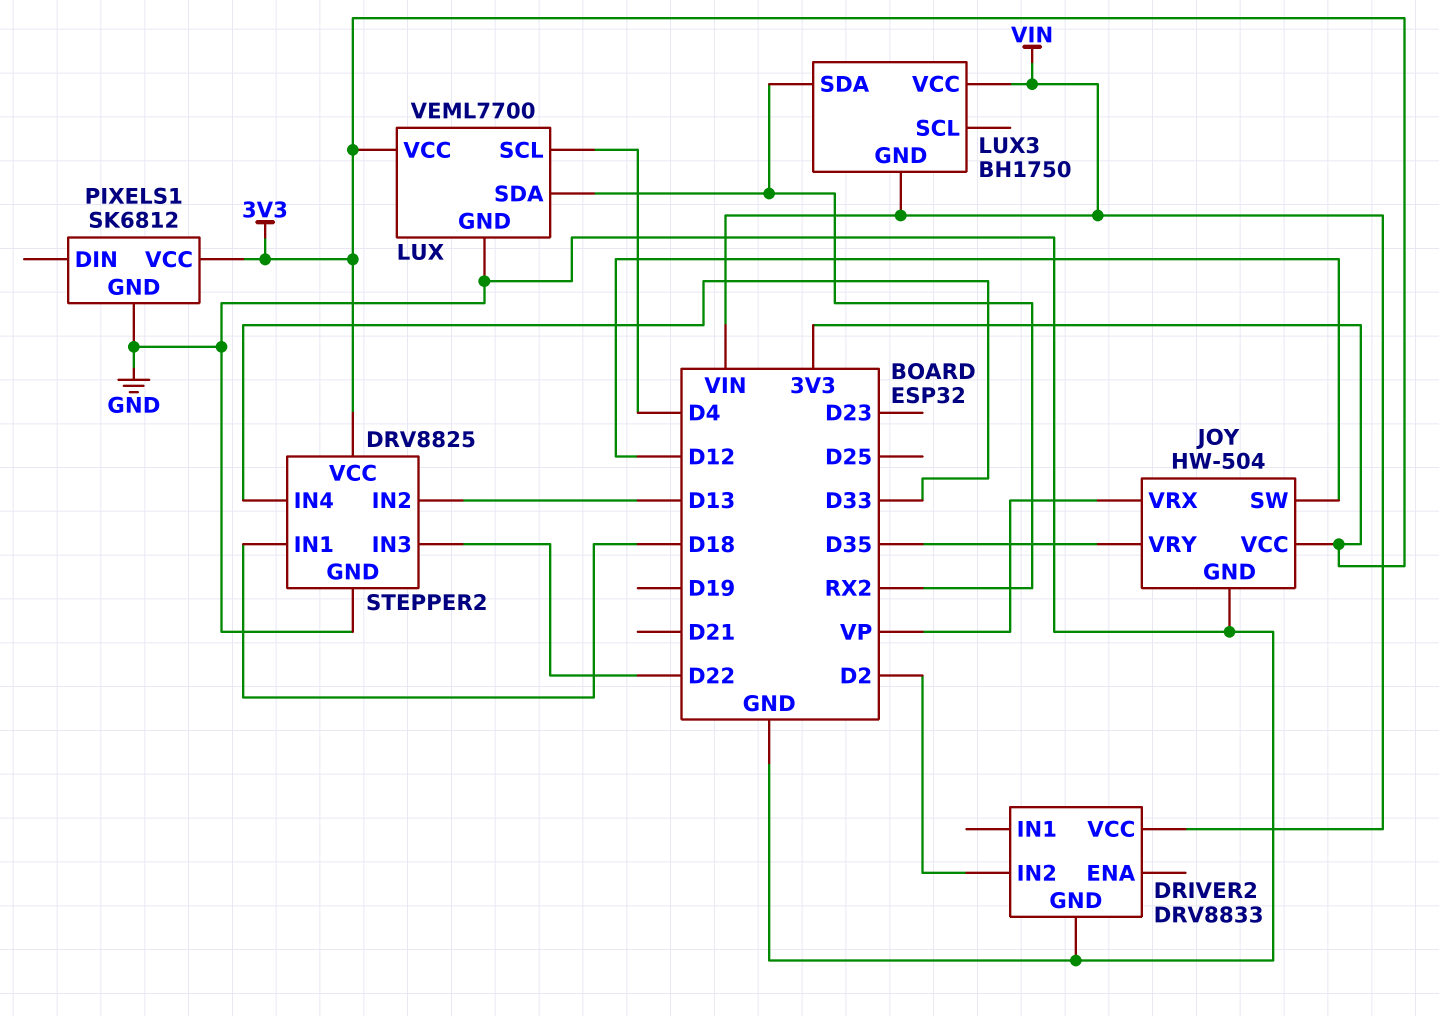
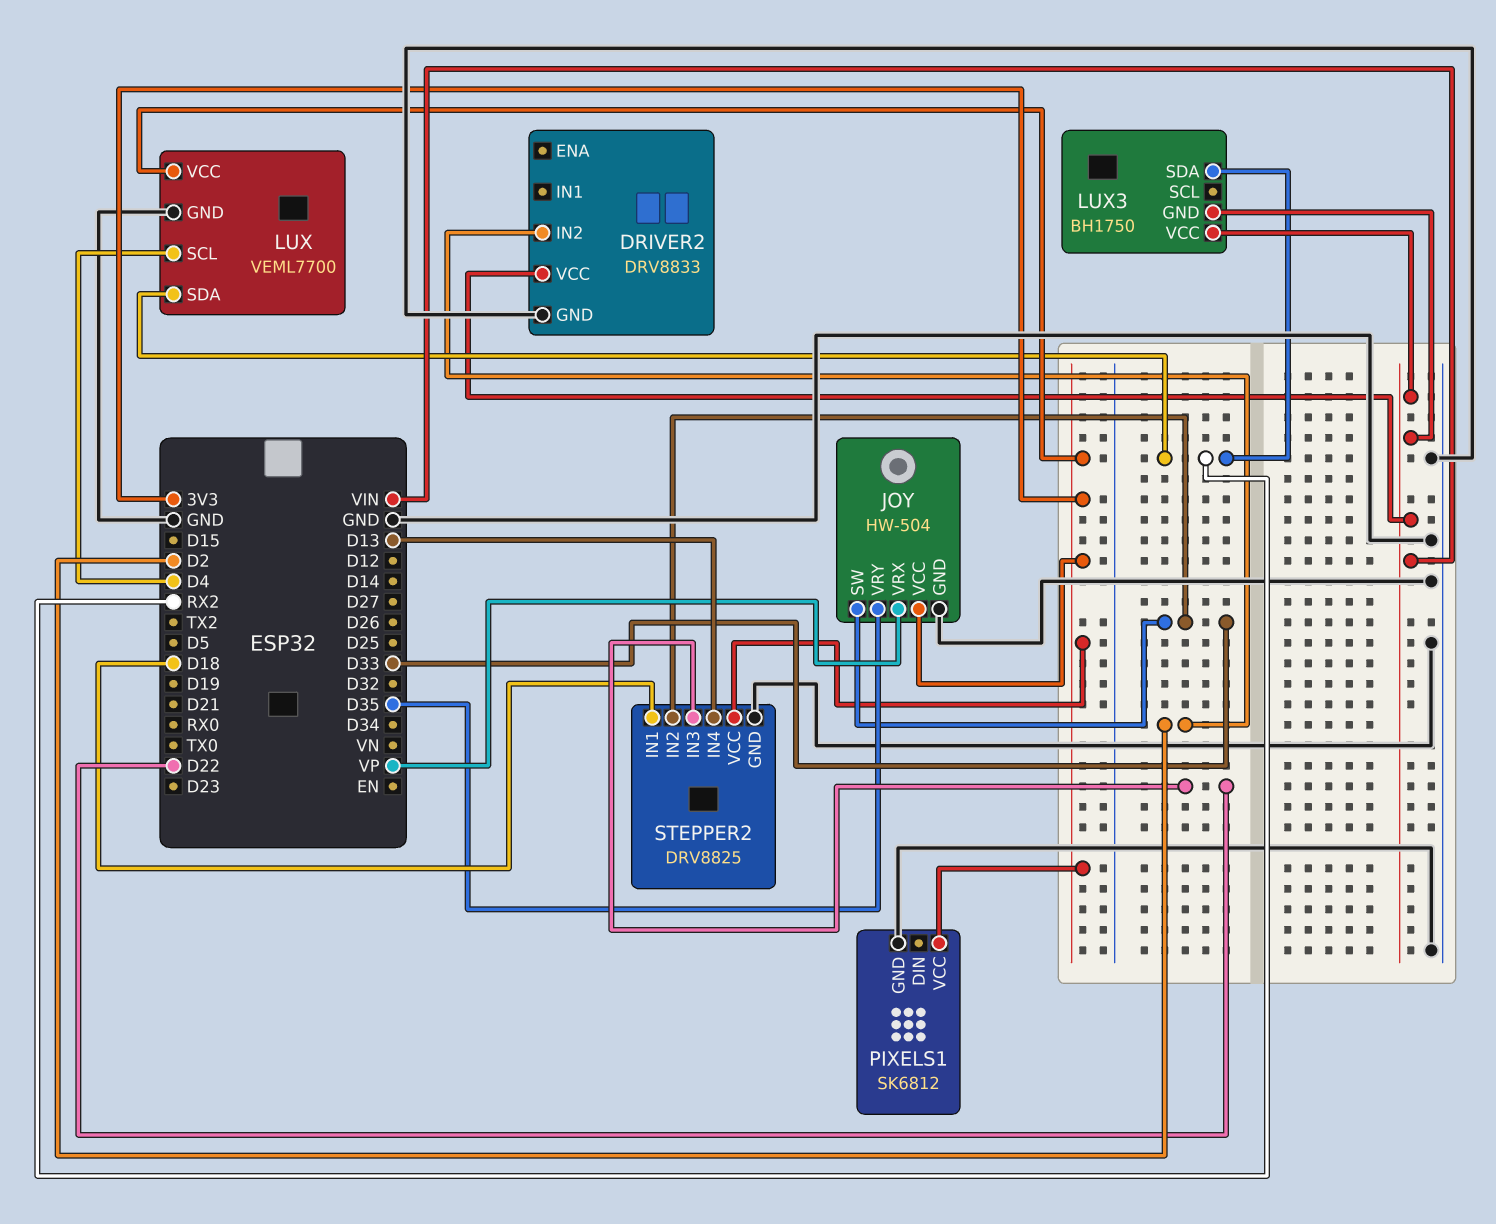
JOY pin SW: D12 -> D33
STEPPER2 pin IN2: D13 -> D33
STEPPER2 pin IN4: D33 -> D13

